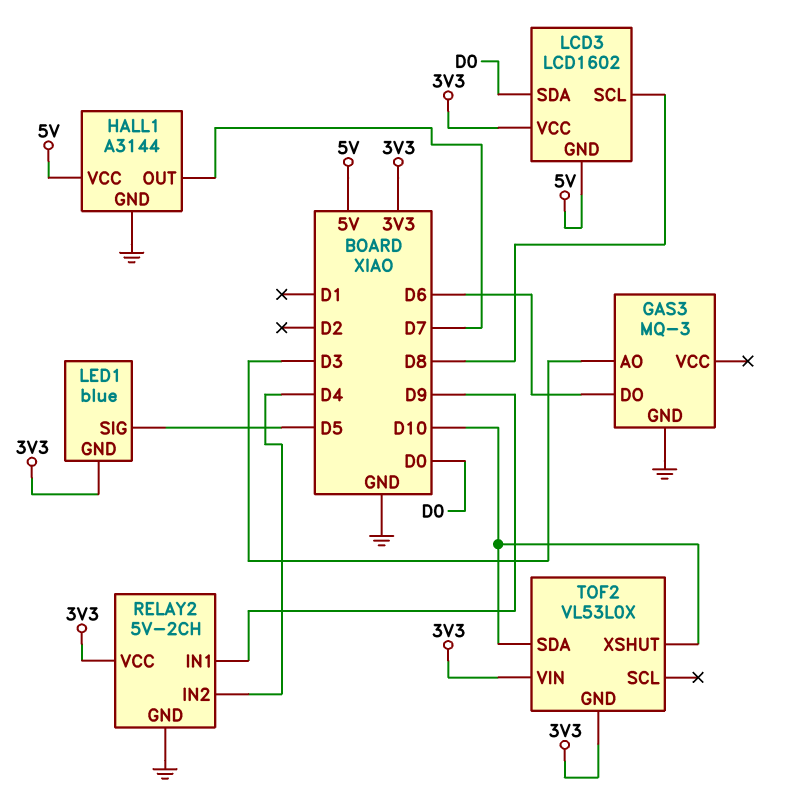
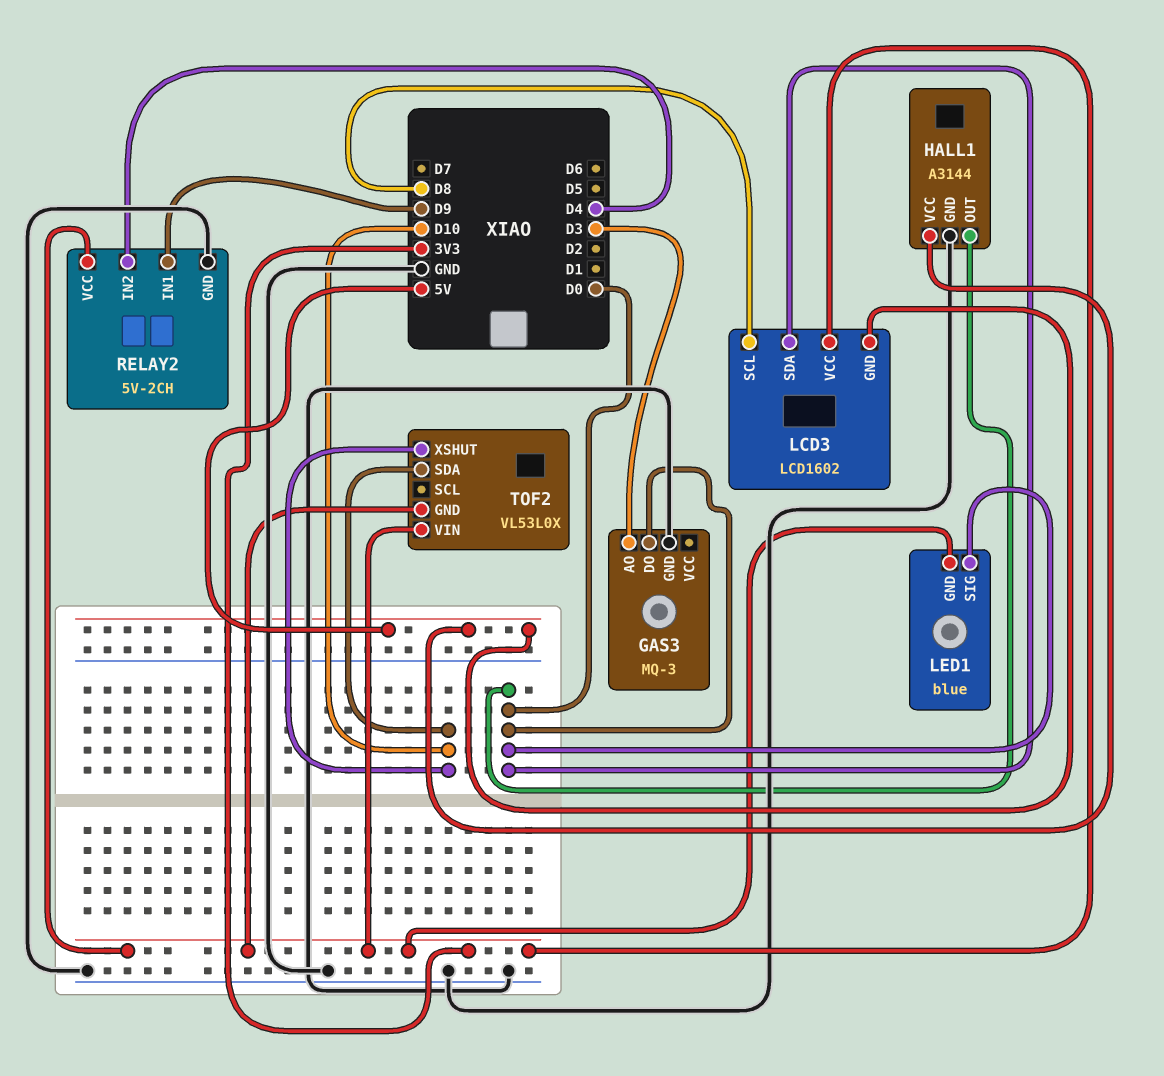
GAS3 pin DO: D6 -> D0
HALL1 pin OUT: D7 -> D0
LED1 pin SIG: D5 -> D0

